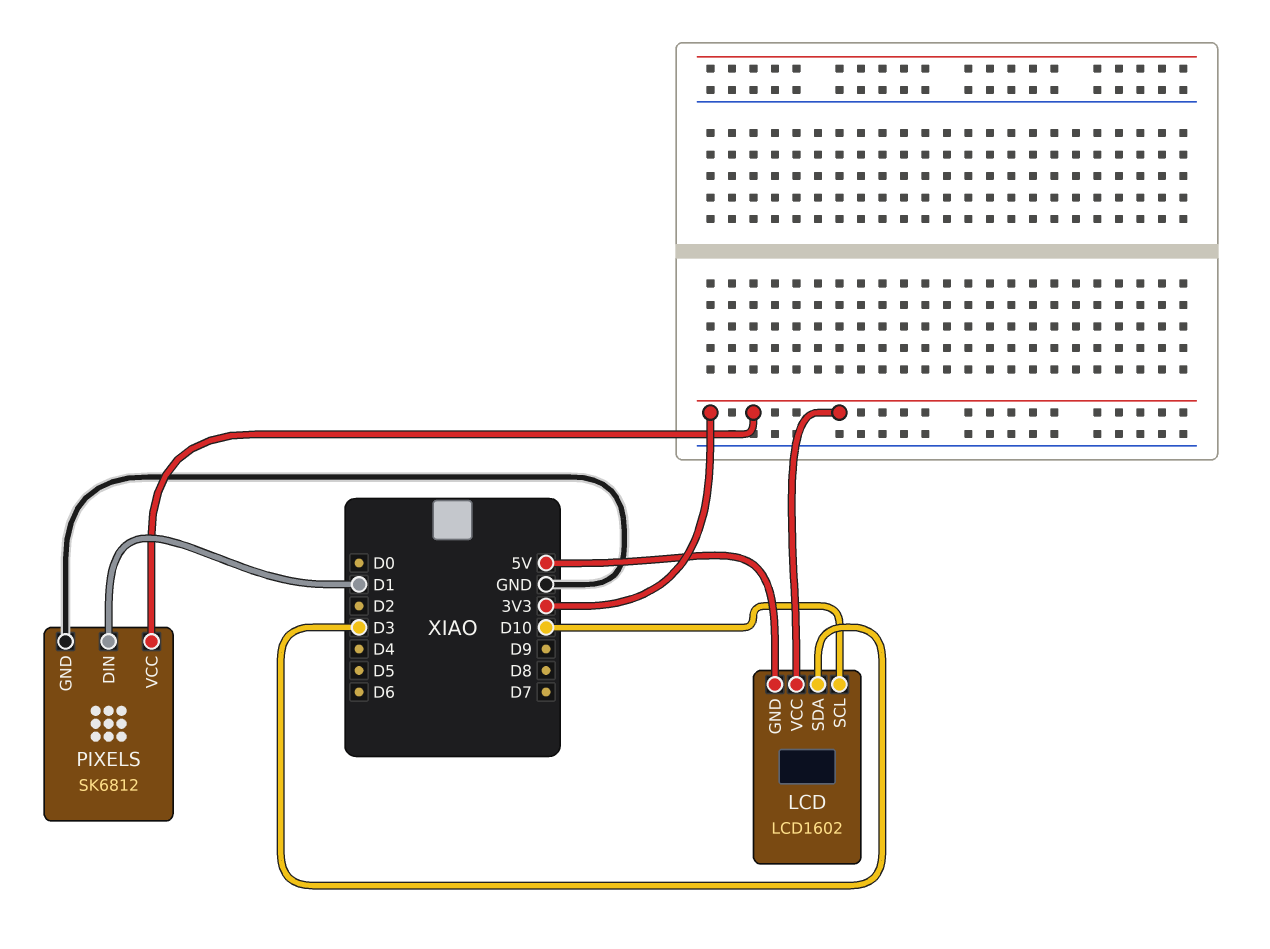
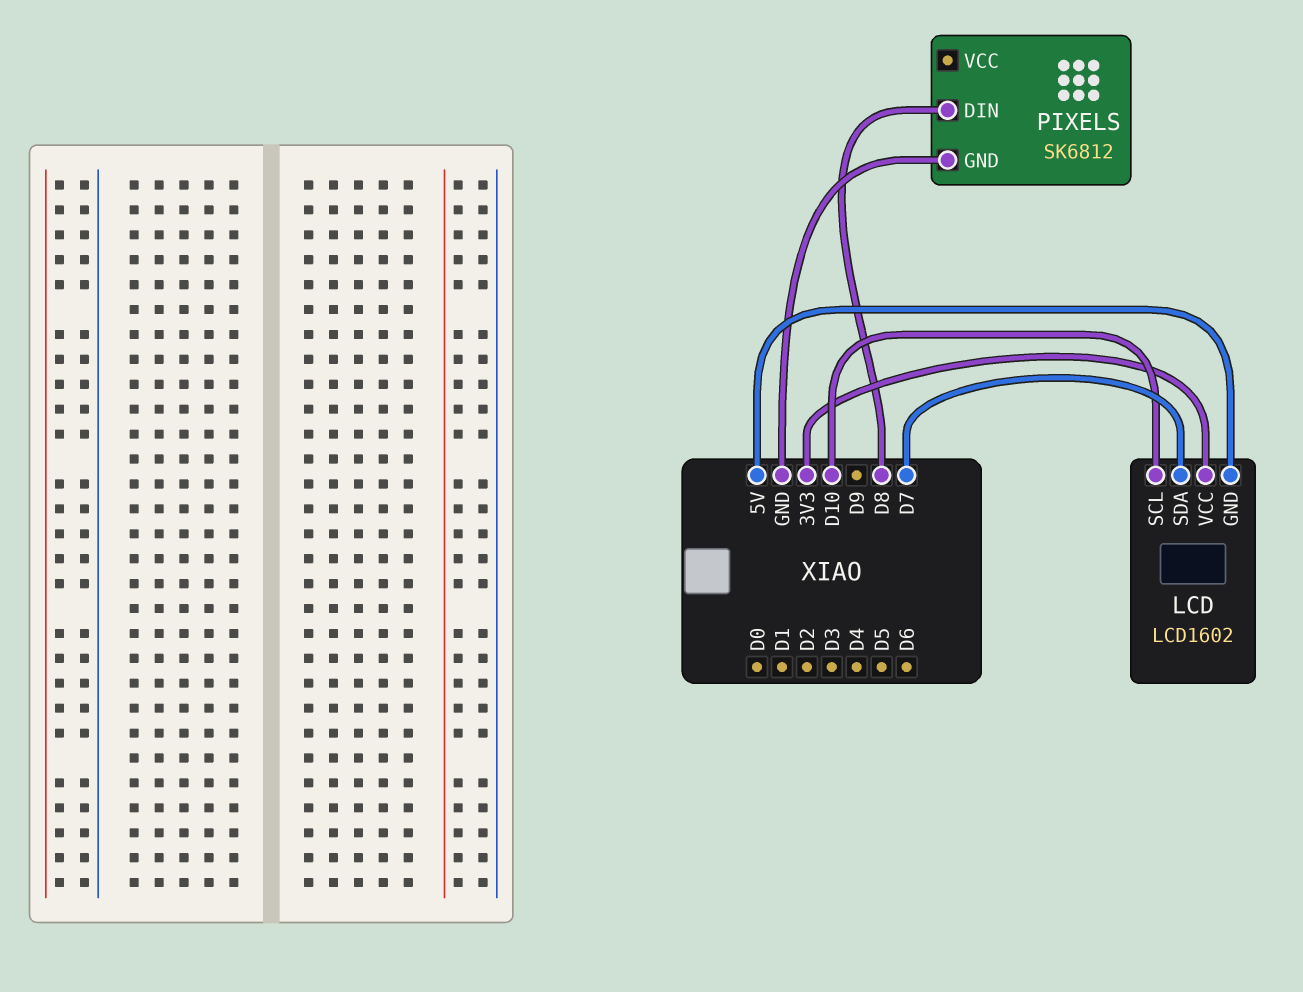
LCD pin SDA: D3 -> D7
PIXELS pin DIN: D1 -> D8
PIXELS pin VCC: 3V3 -> none

